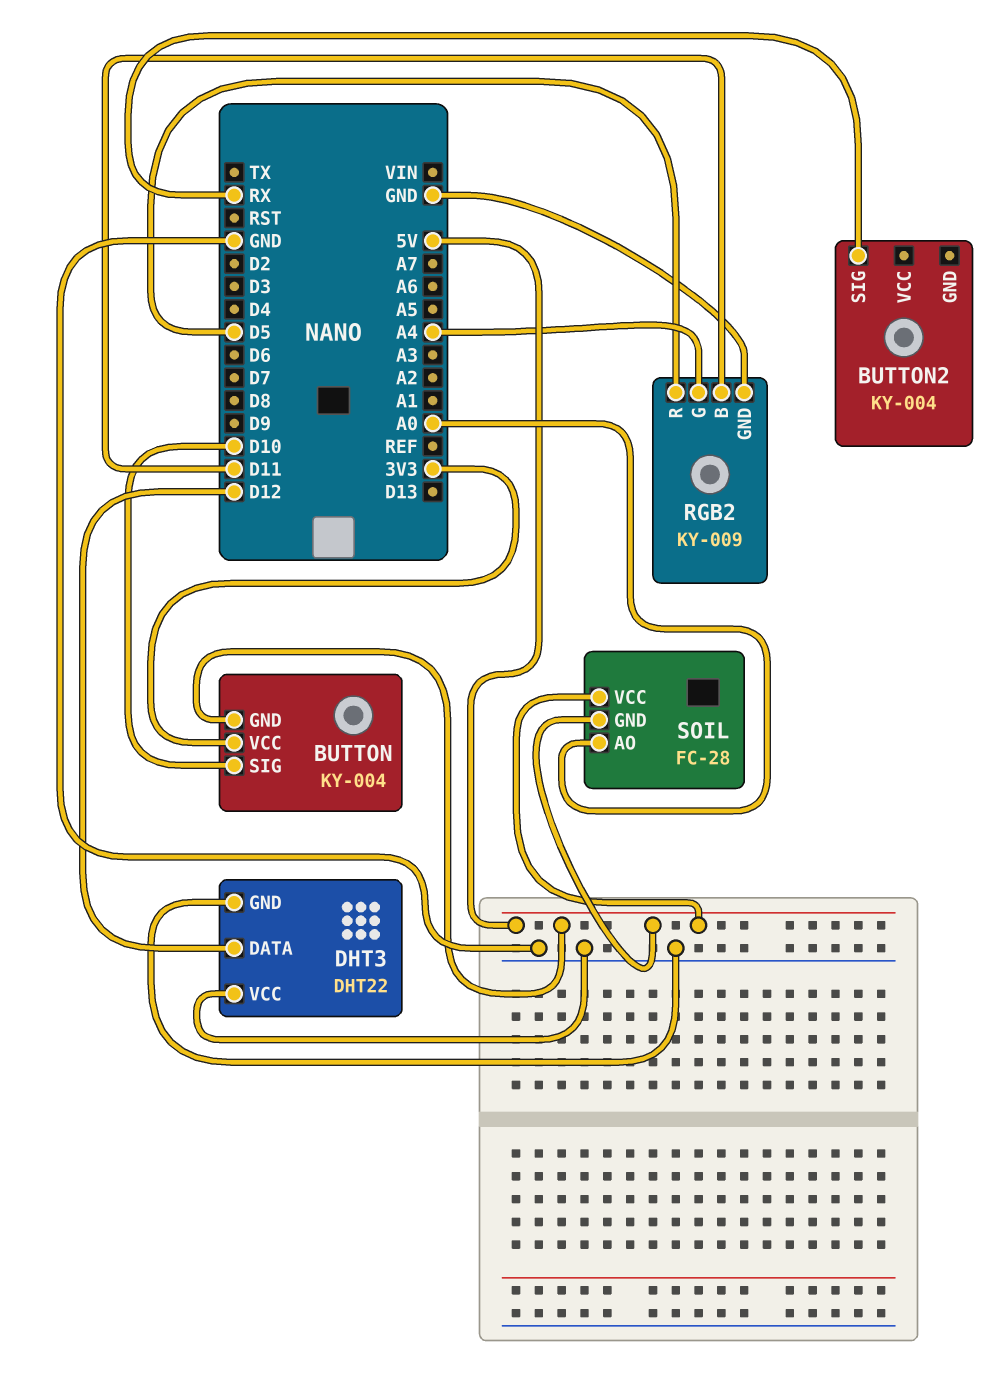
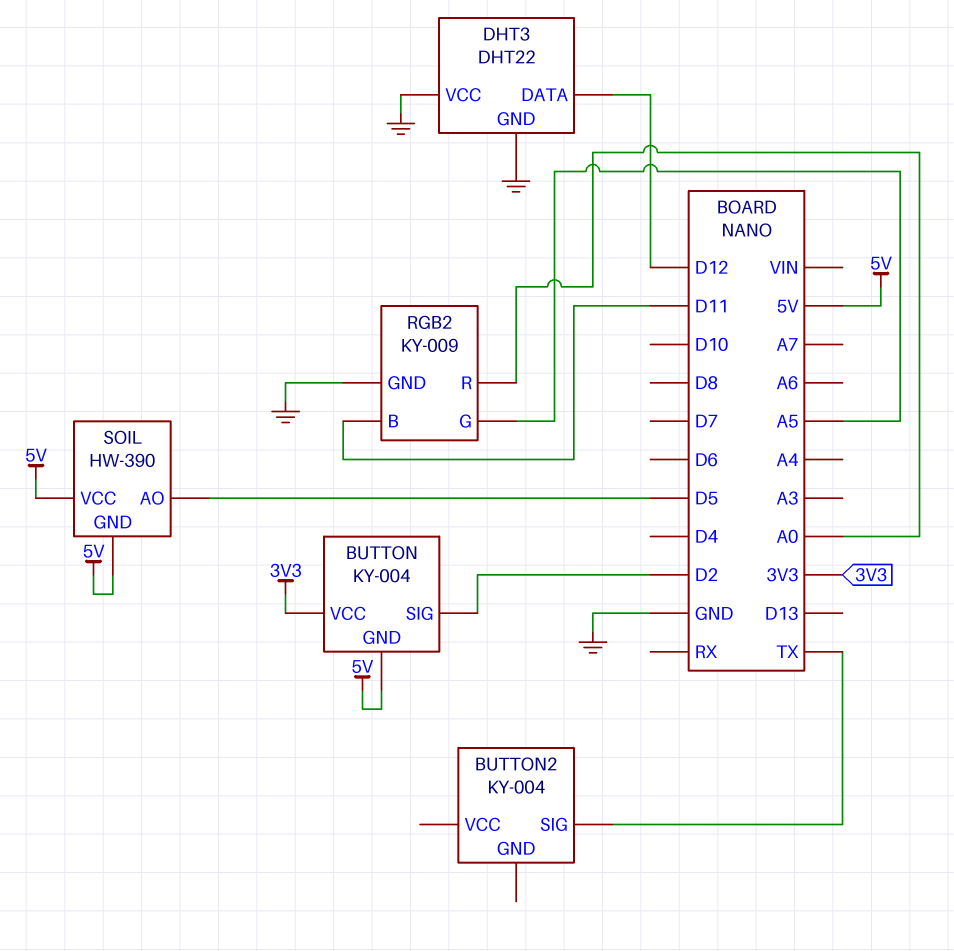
BUTTON pin SIG: D10 -> D2
BUTTON2 pin SIG: RX -> TX
RGB2 pin G: A4 -> A5
RGB2 pin R: D5 -> A0
SOIL: FC-28 -> HW-390
SOIL pin AO: A0 -> D5

